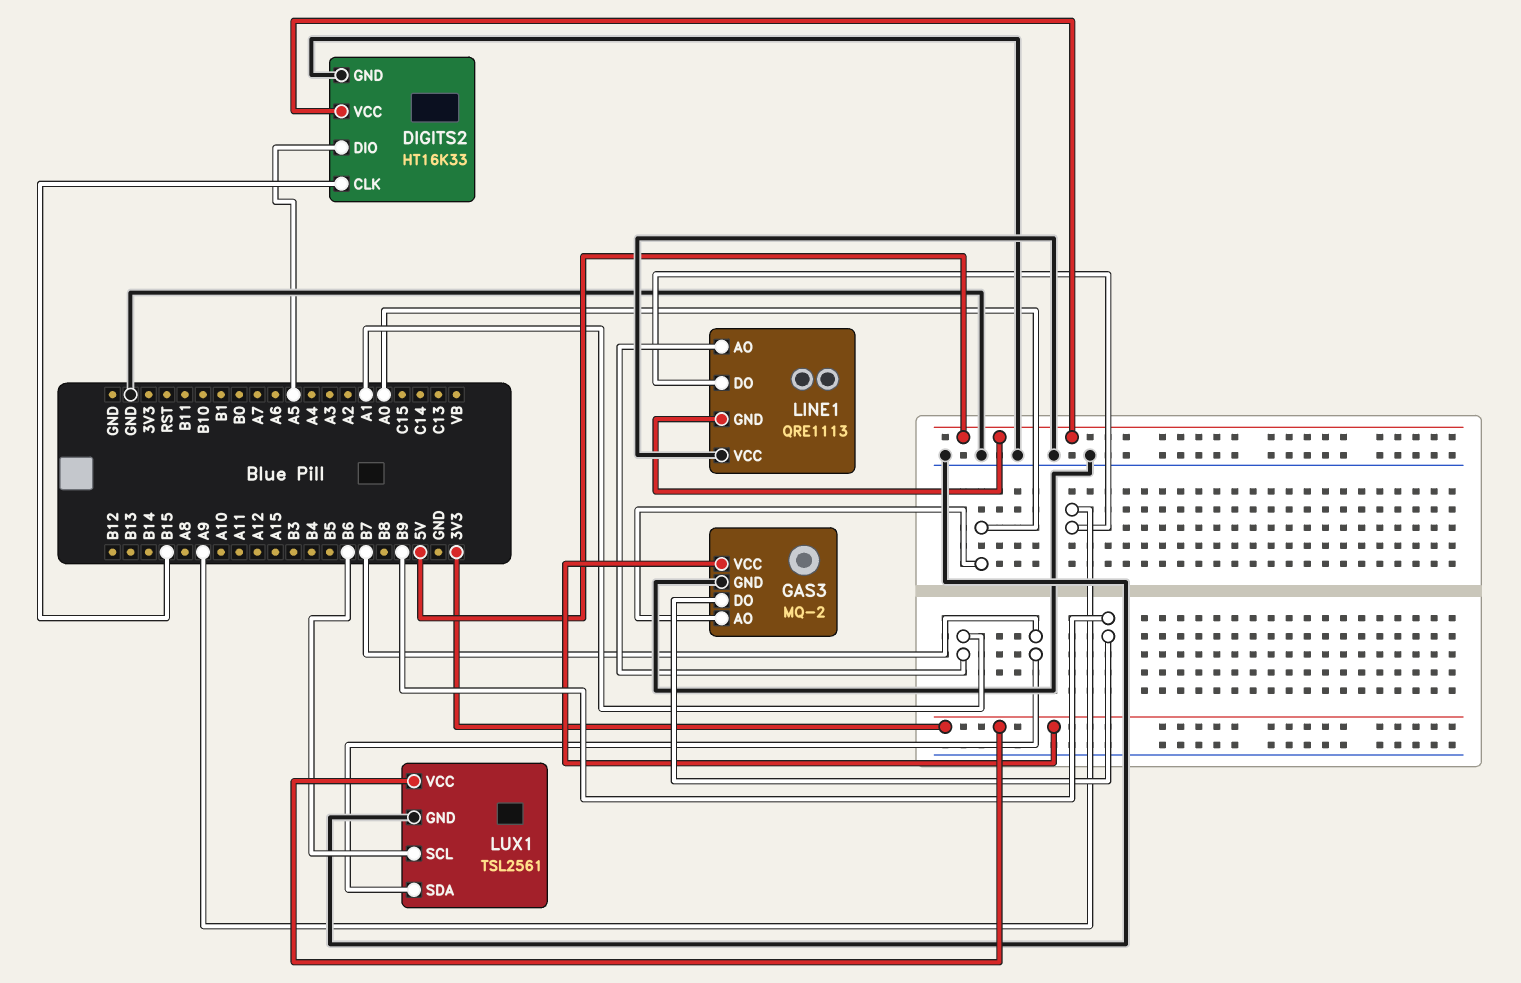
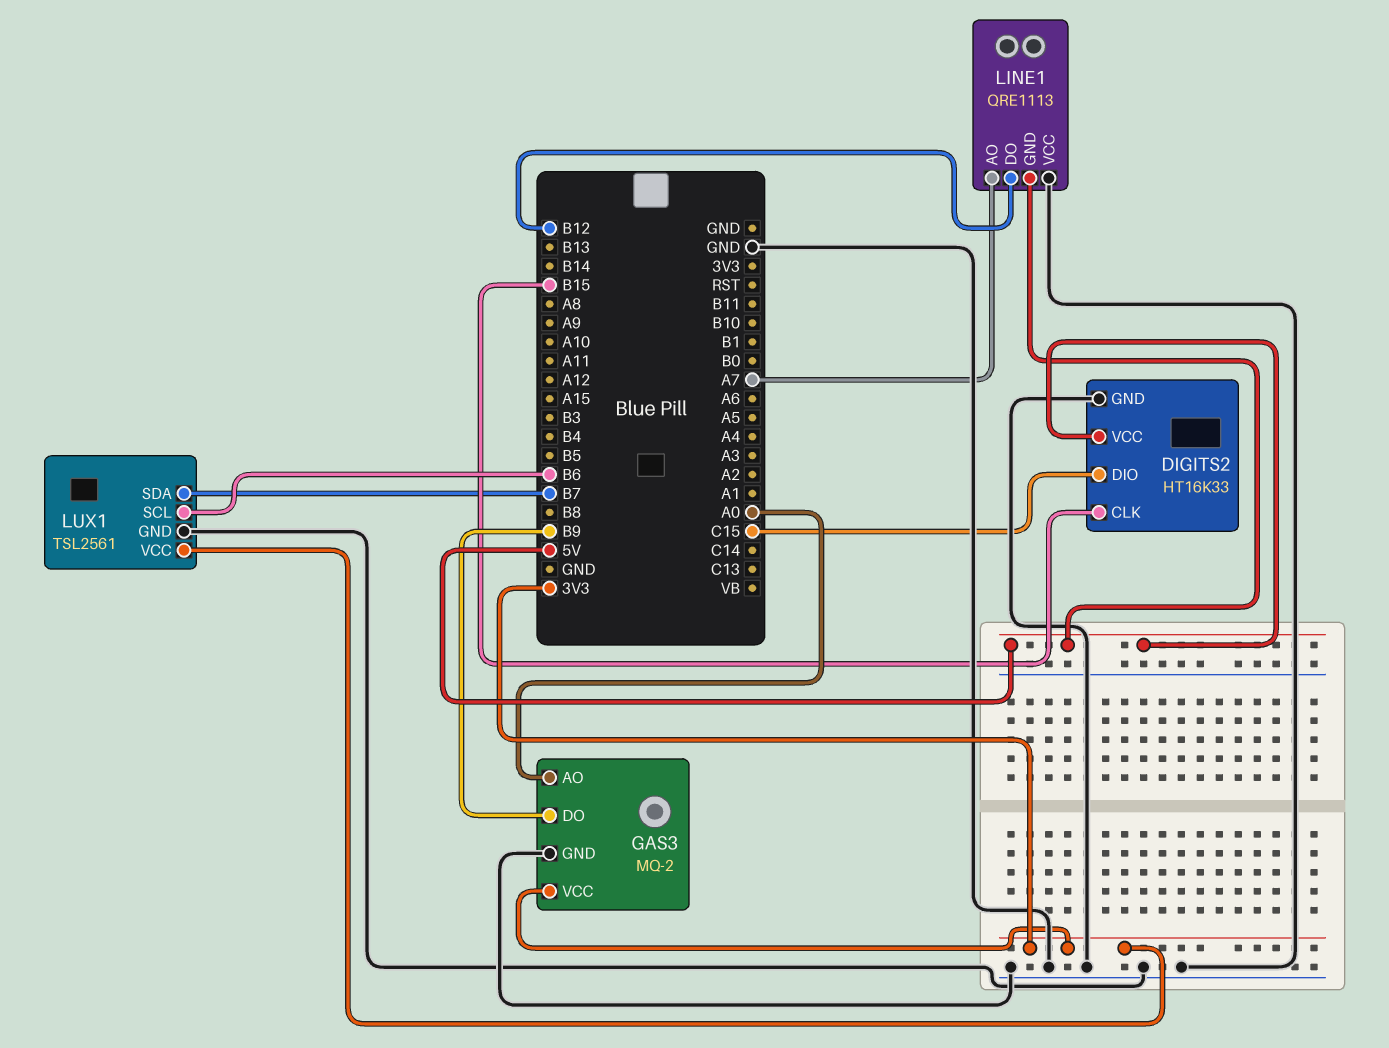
DIGITS2 pin DIO: A5 -> C15
LINE1 pin AO: A1 -> A7
LINE1 pin DO: A9 -> B12

